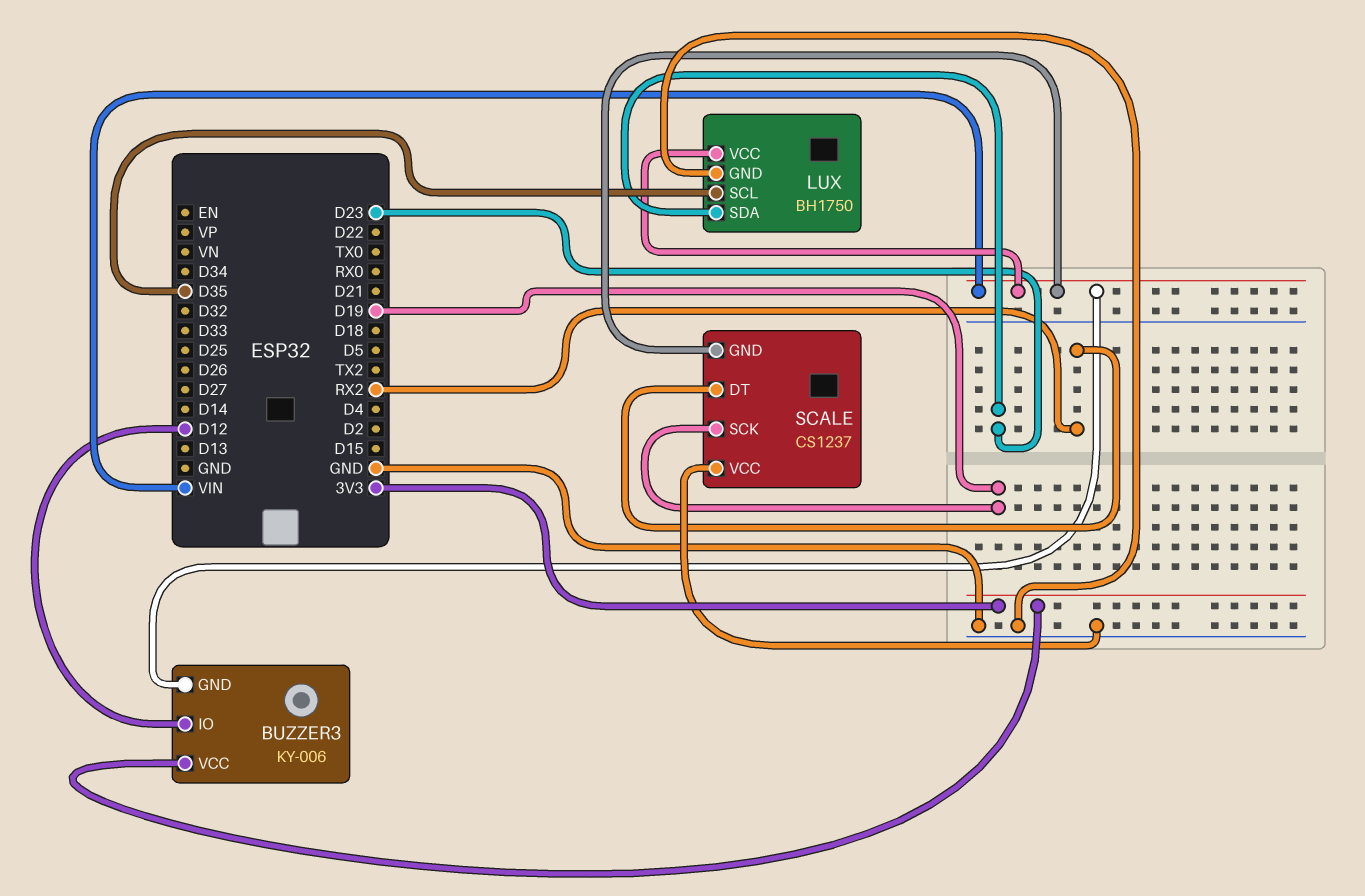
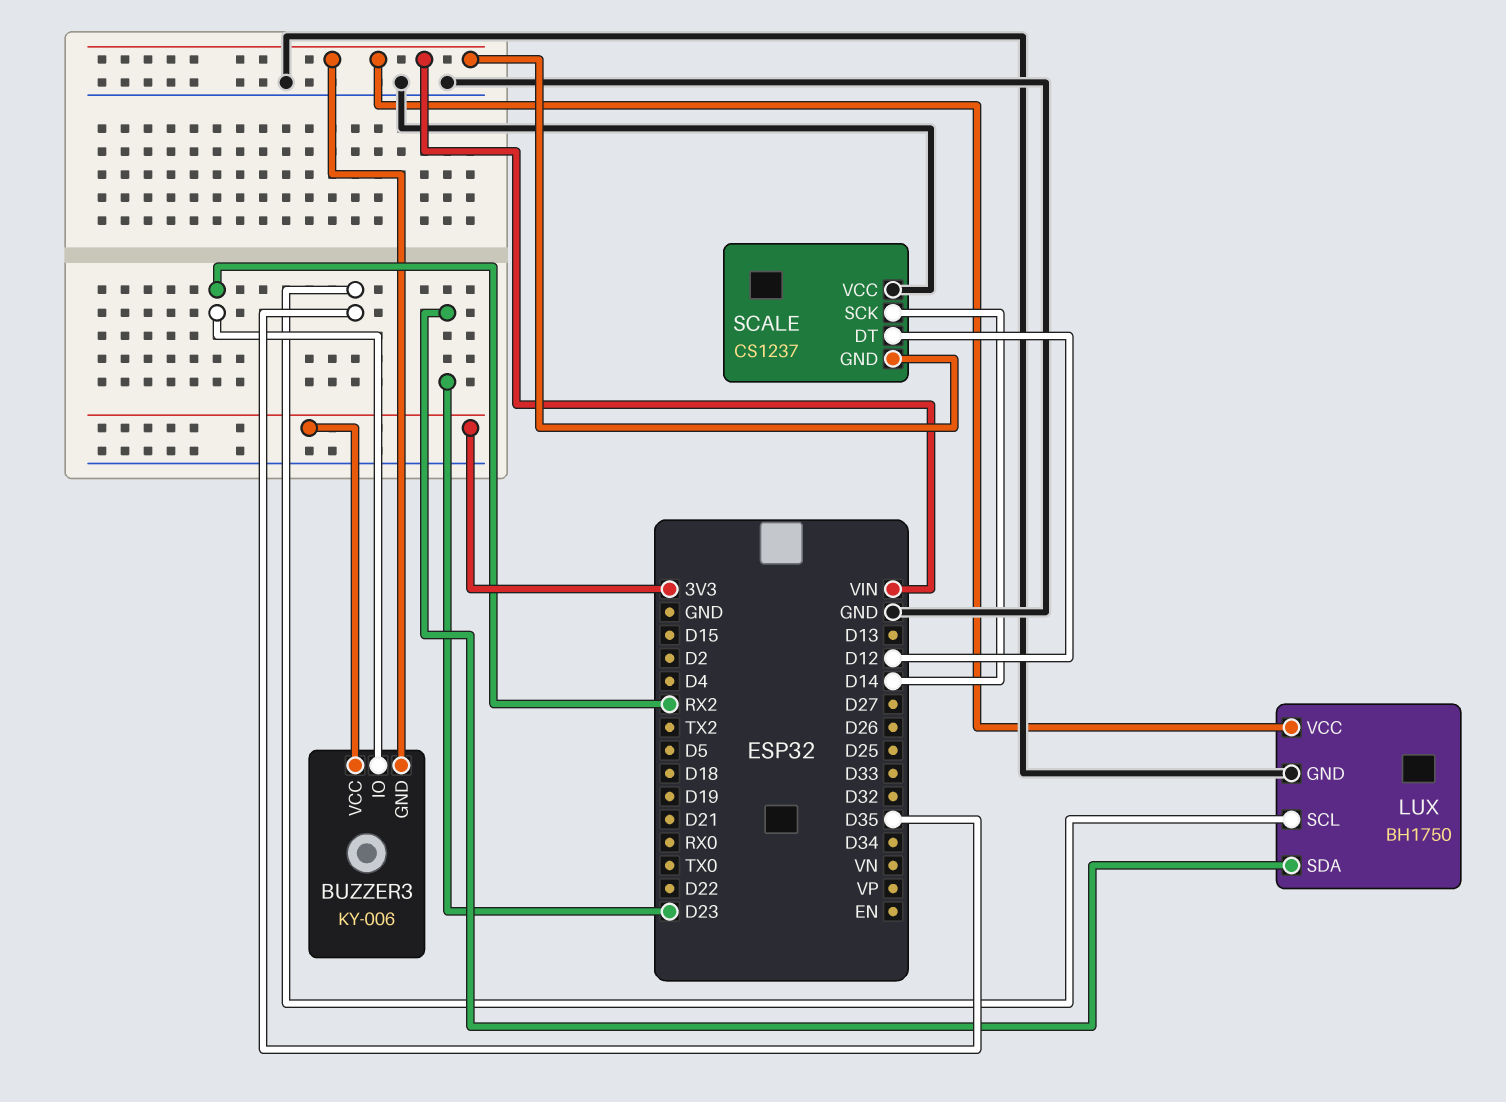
BUZZER3 pin IO: D12 -> RX2
SCALE pin DT: RX2 -> D12
SCALE pin SCK: D19 -> D14

